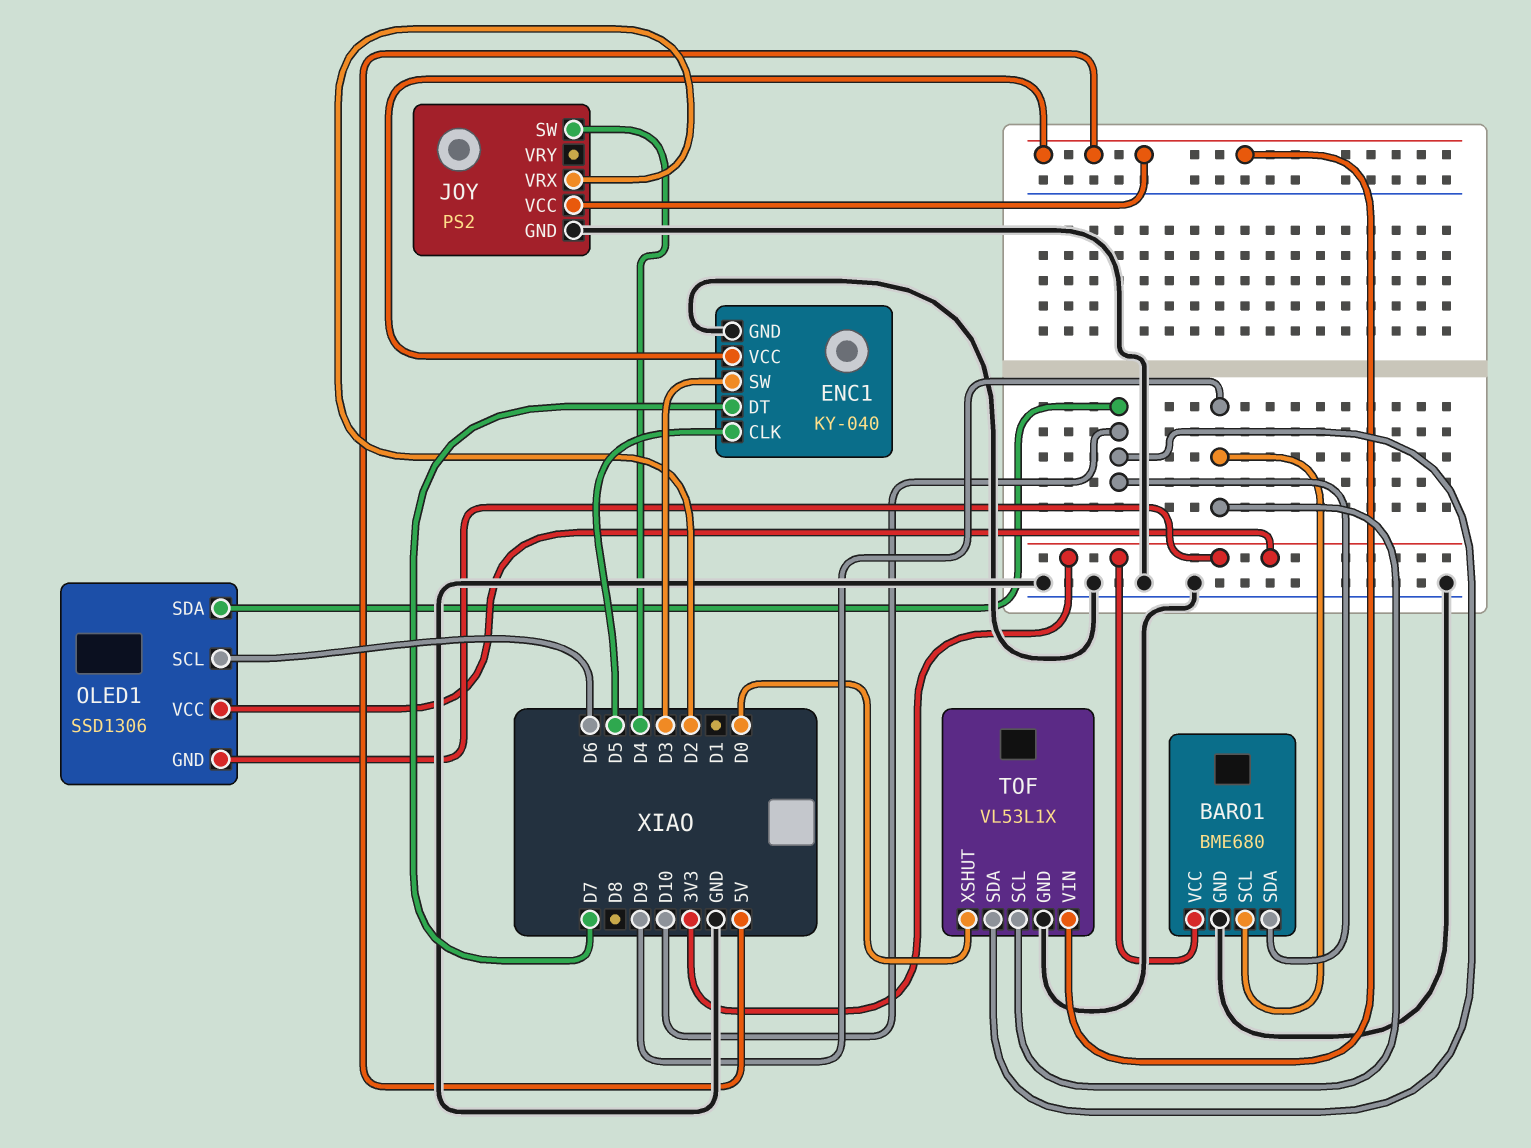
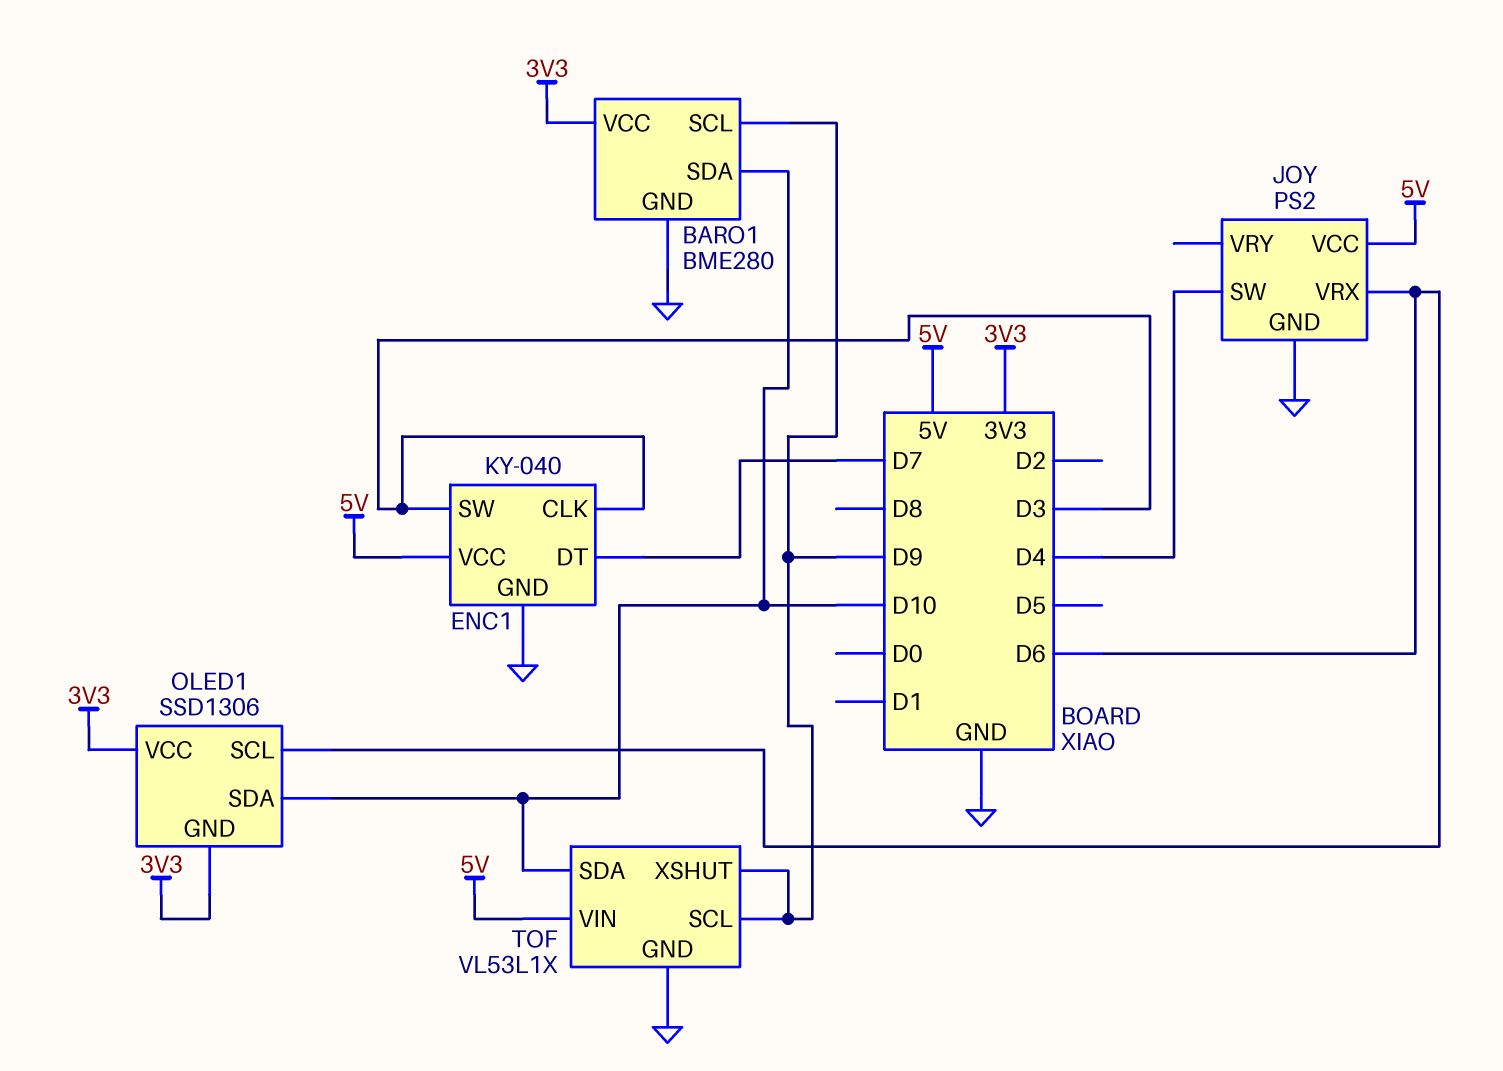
BARO1: BME680 -> BME280
ENC1 pin CLK: D5 -> D3
JOY pin VRX: D2 -> D6
TOF pin XSHUT: D0 -> D9

